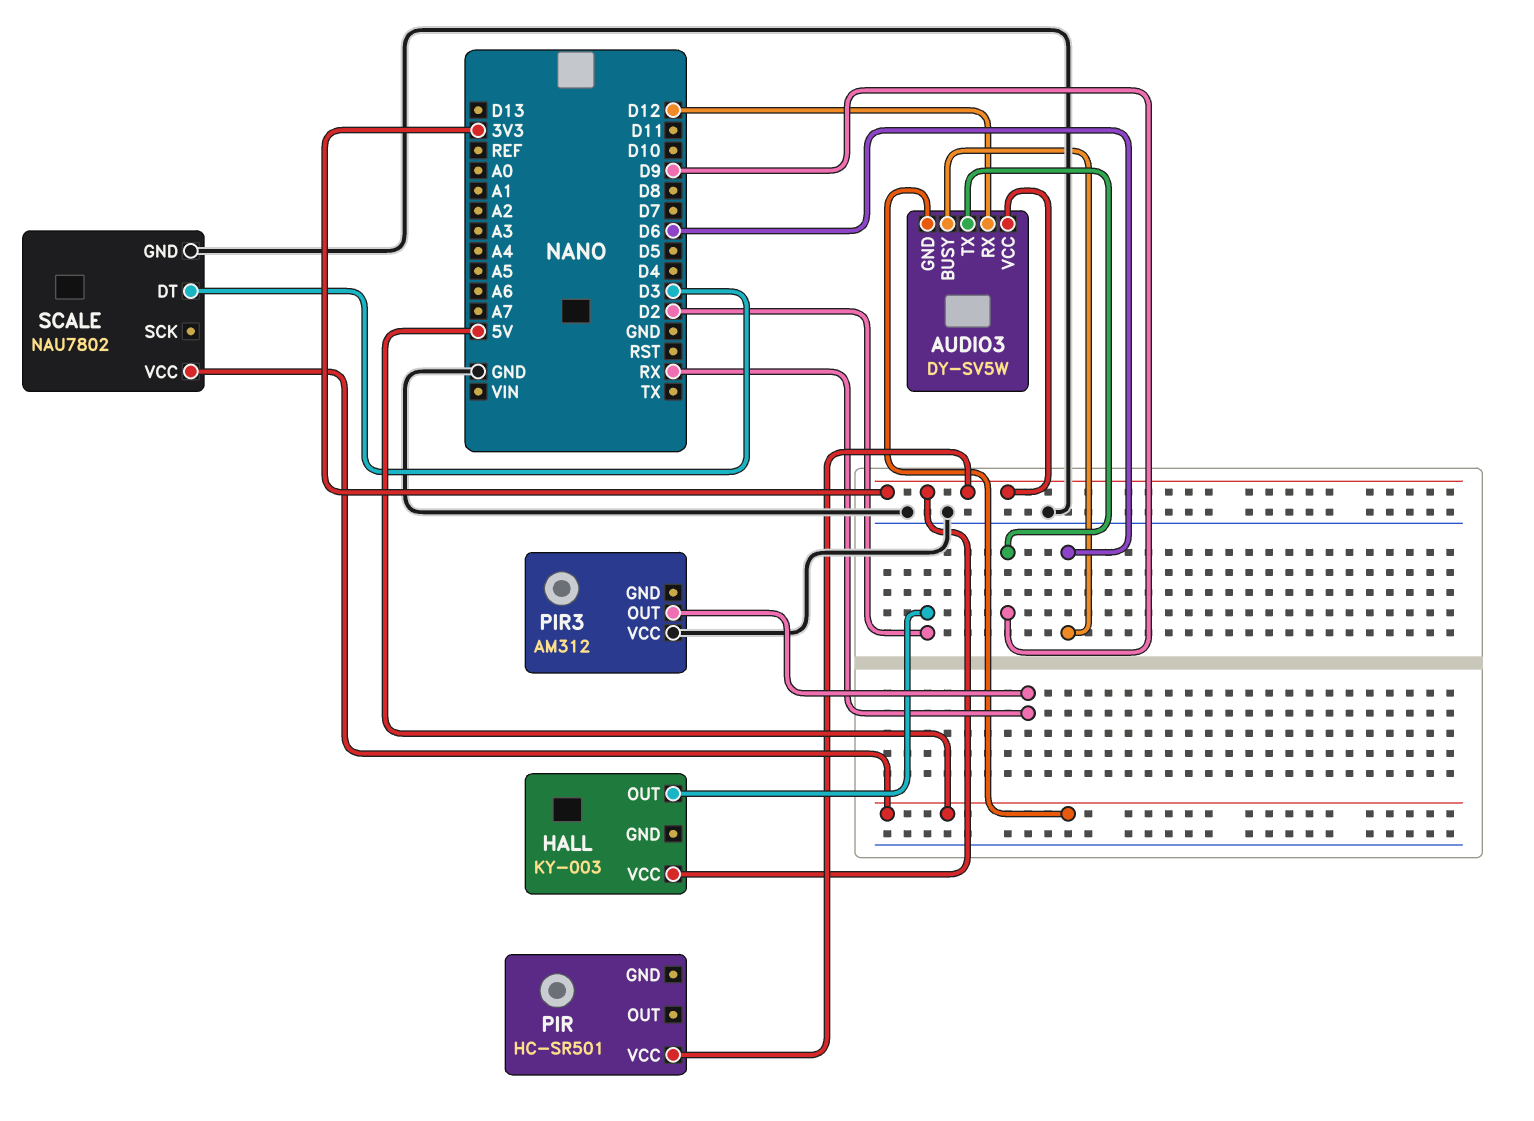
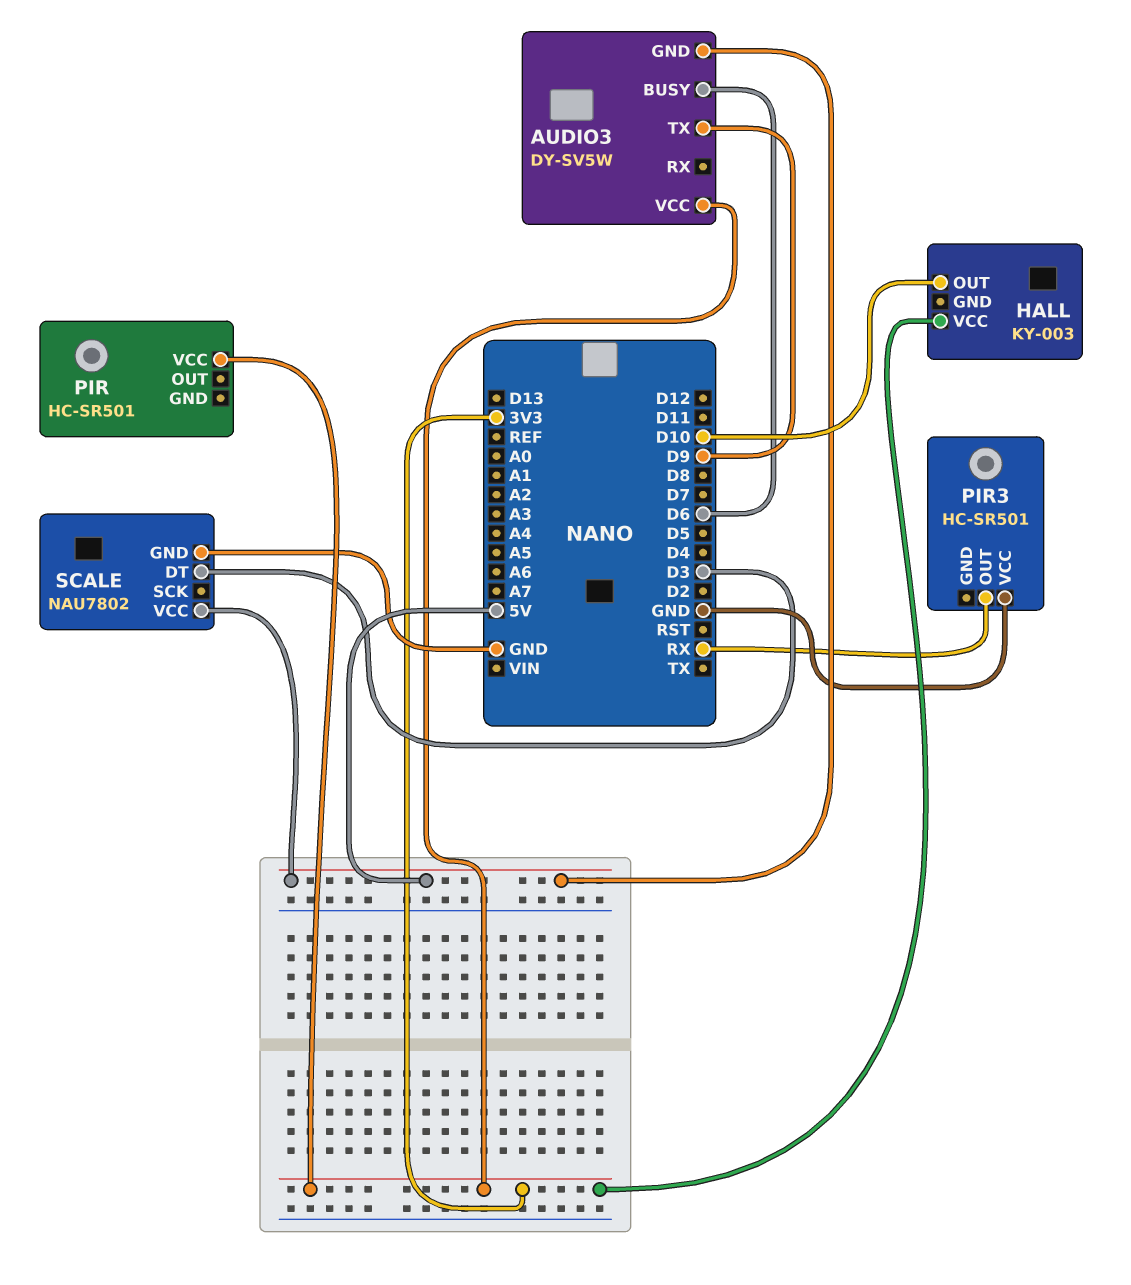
AUDIO3 pin RX: D12 -> none
HALL pin OUT: D2 -> D10
PIR3: AM312 -> HC-SR501

